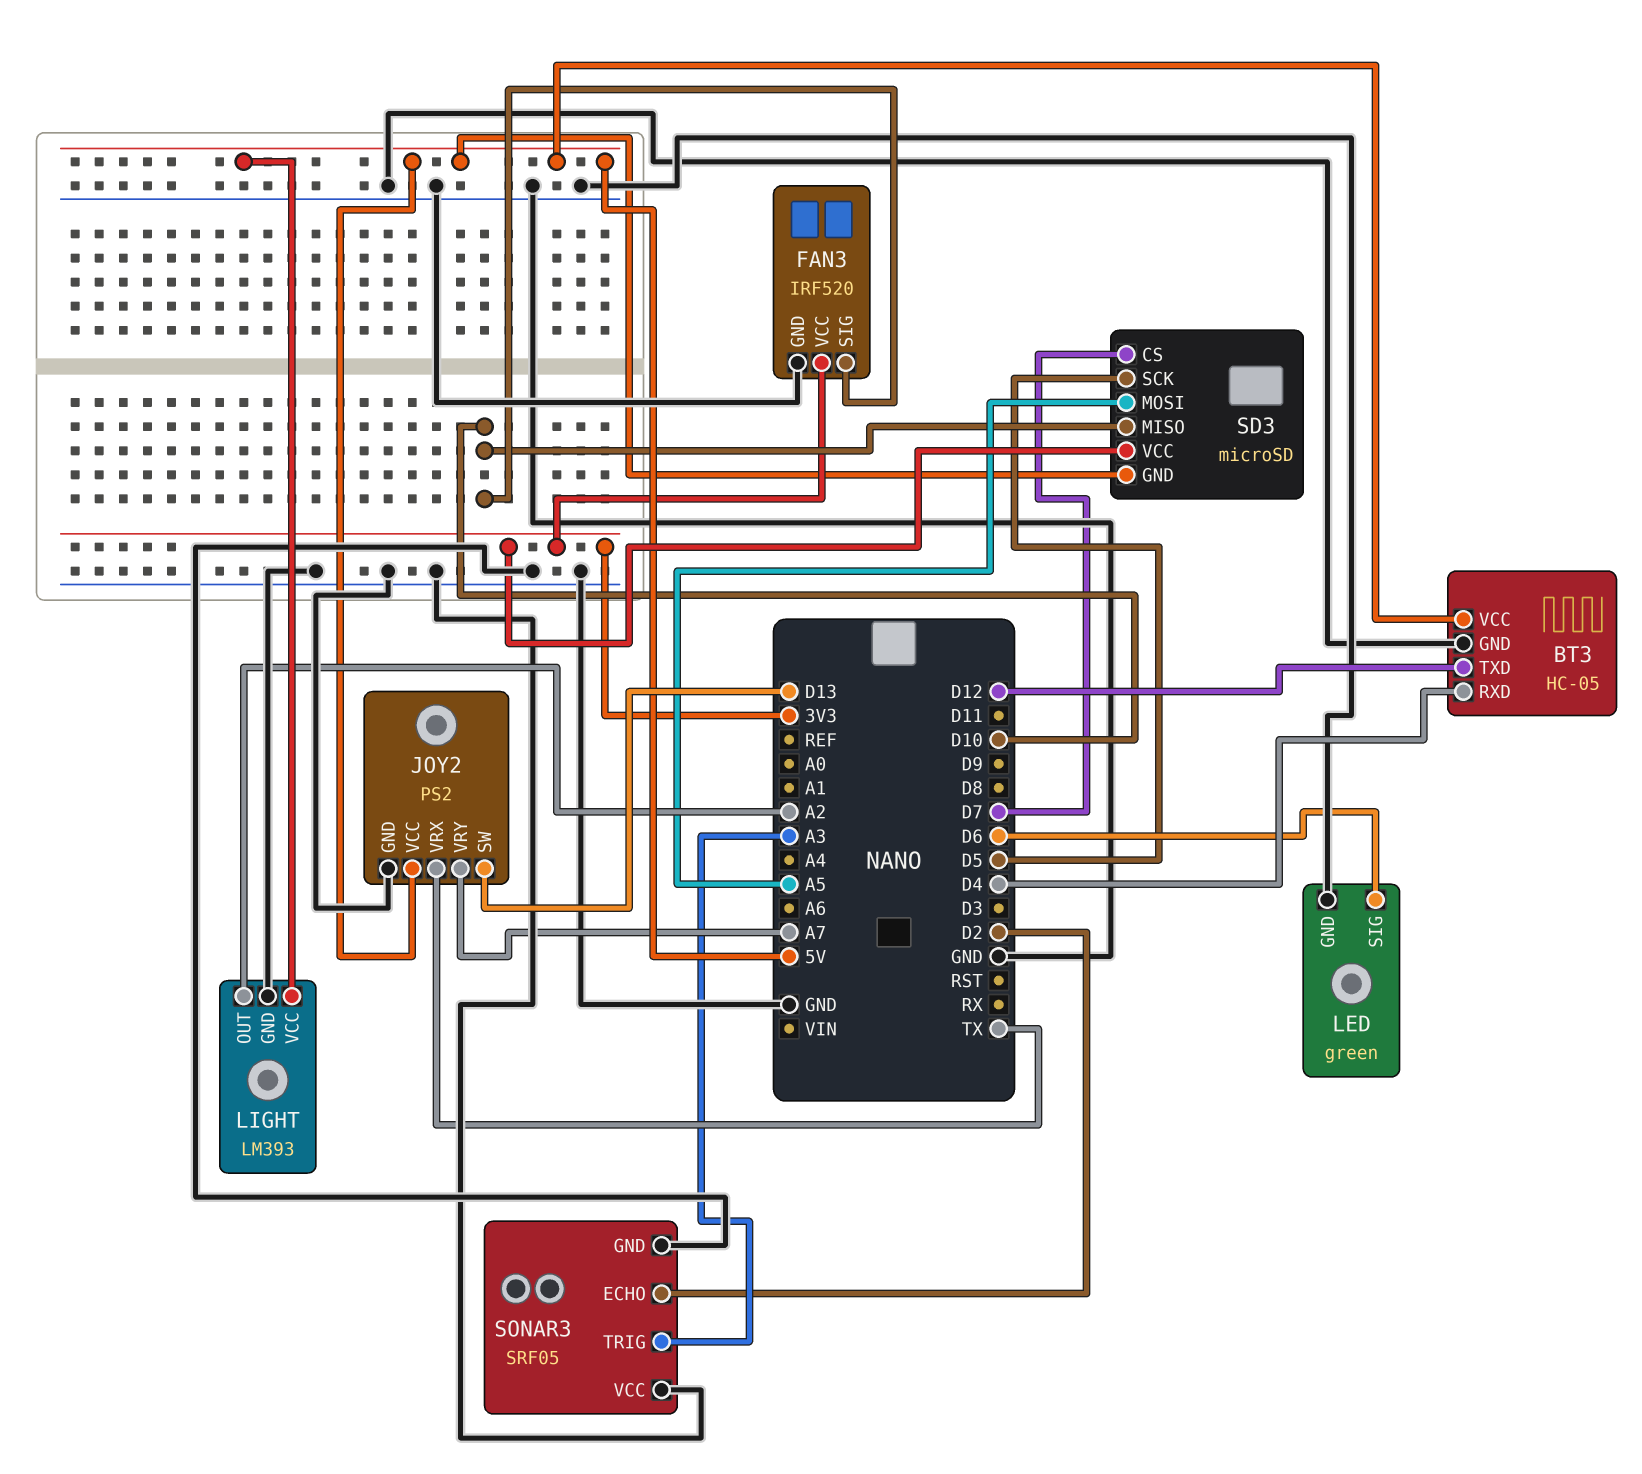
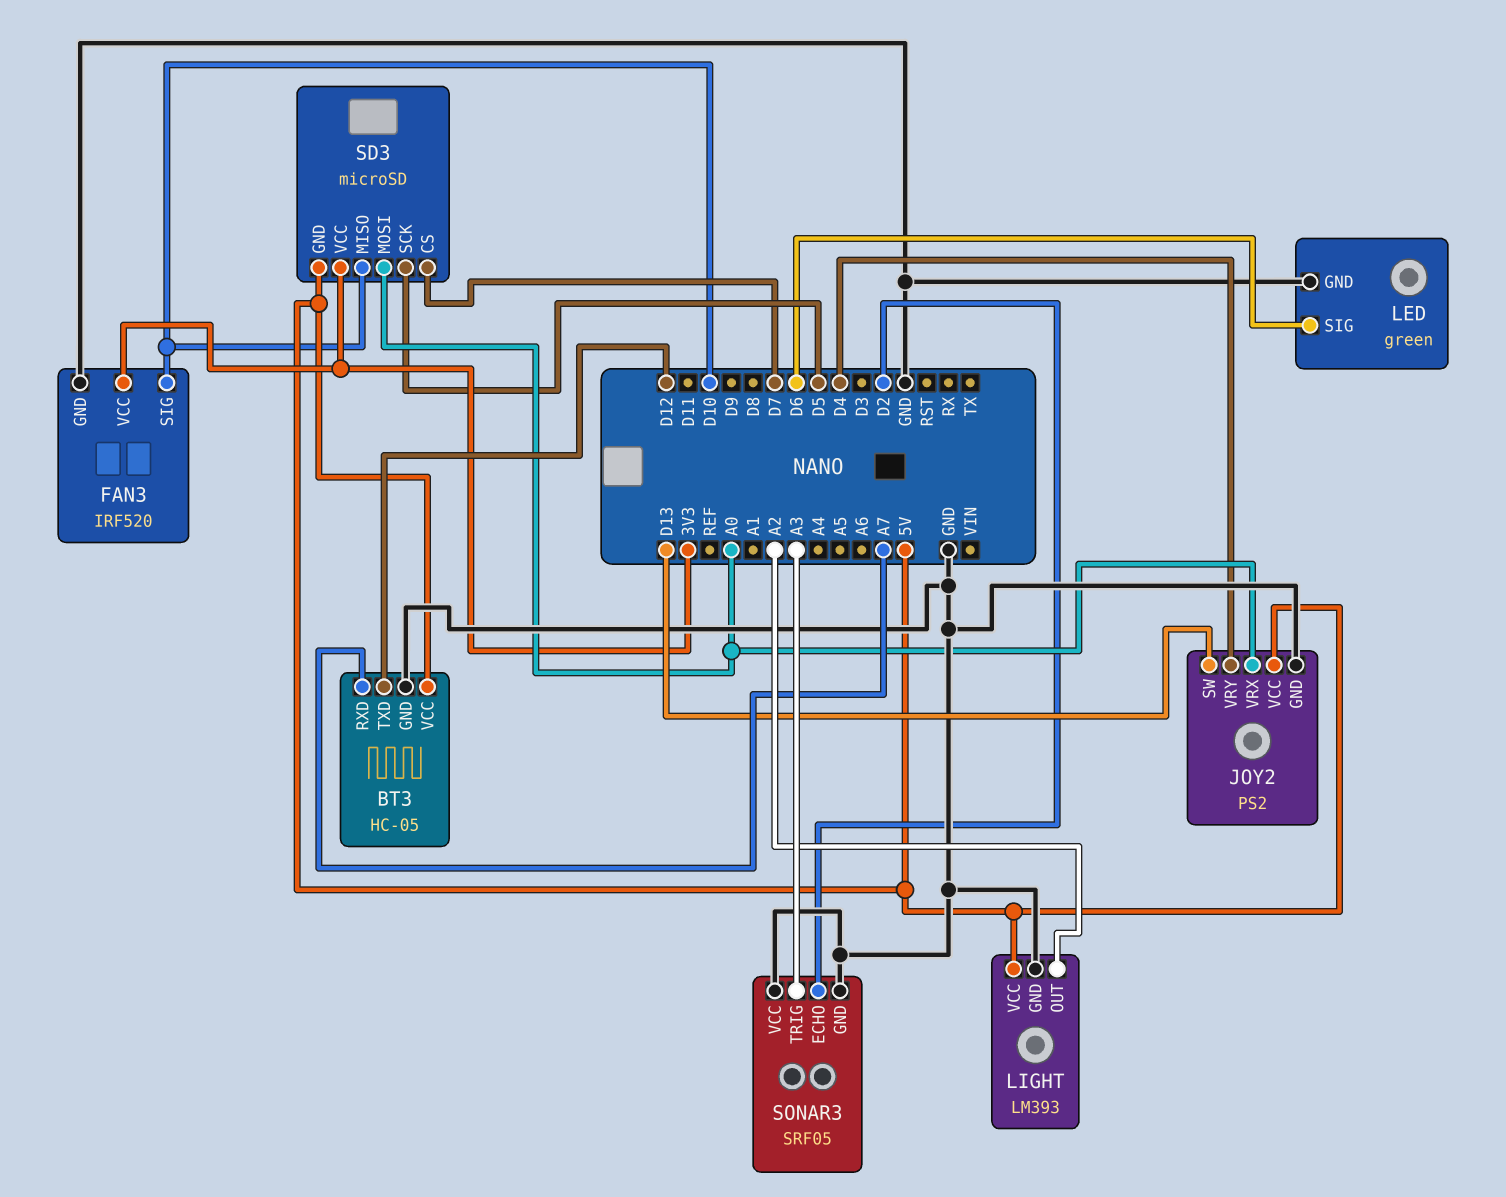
BT3 pin RXD: D4 -> A7
JOY2 pin VRX: TX -> A0
JOY2 pin VRY: A7 -> D4
SD3 pin MOSI: A5 -> A0

